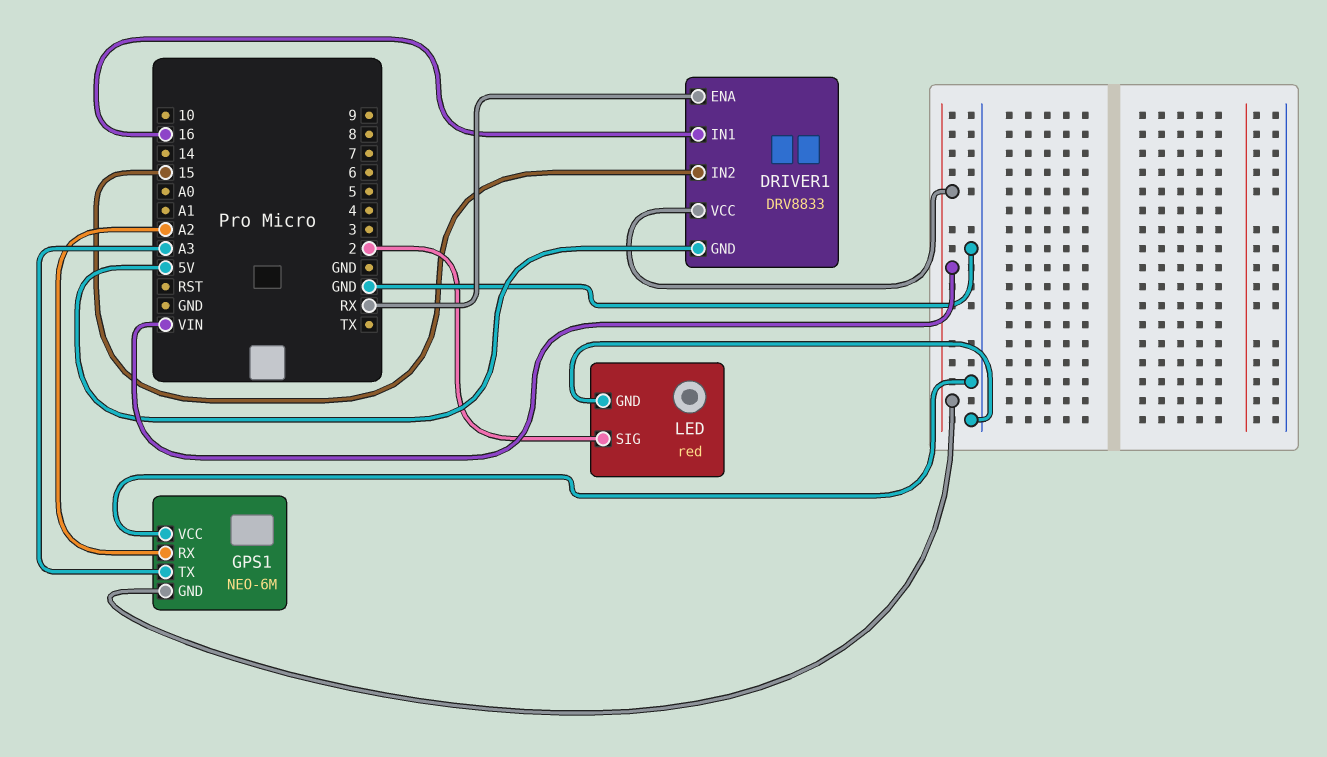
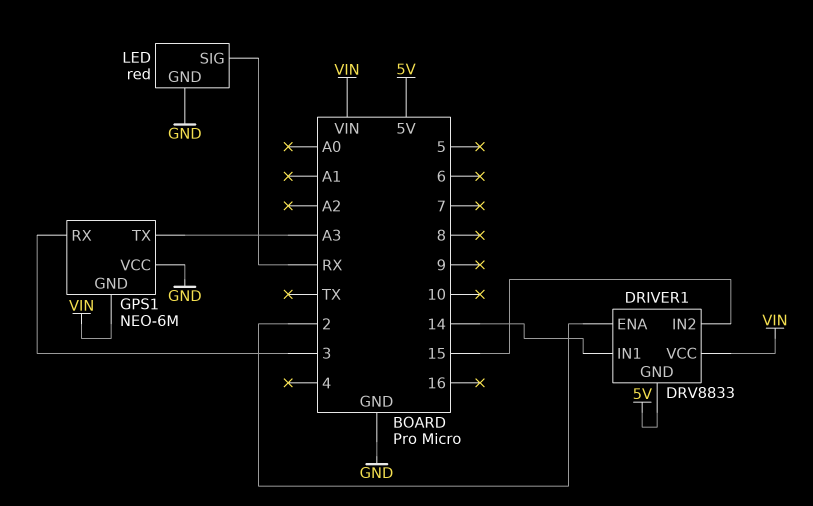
DRIVER1 pin ENA: RX -> 2
DRIVER1 pin IN1: 16 -> 14
GPS1 pin RX: A2 -> 3
LED pin SIG: 2 -> RX

